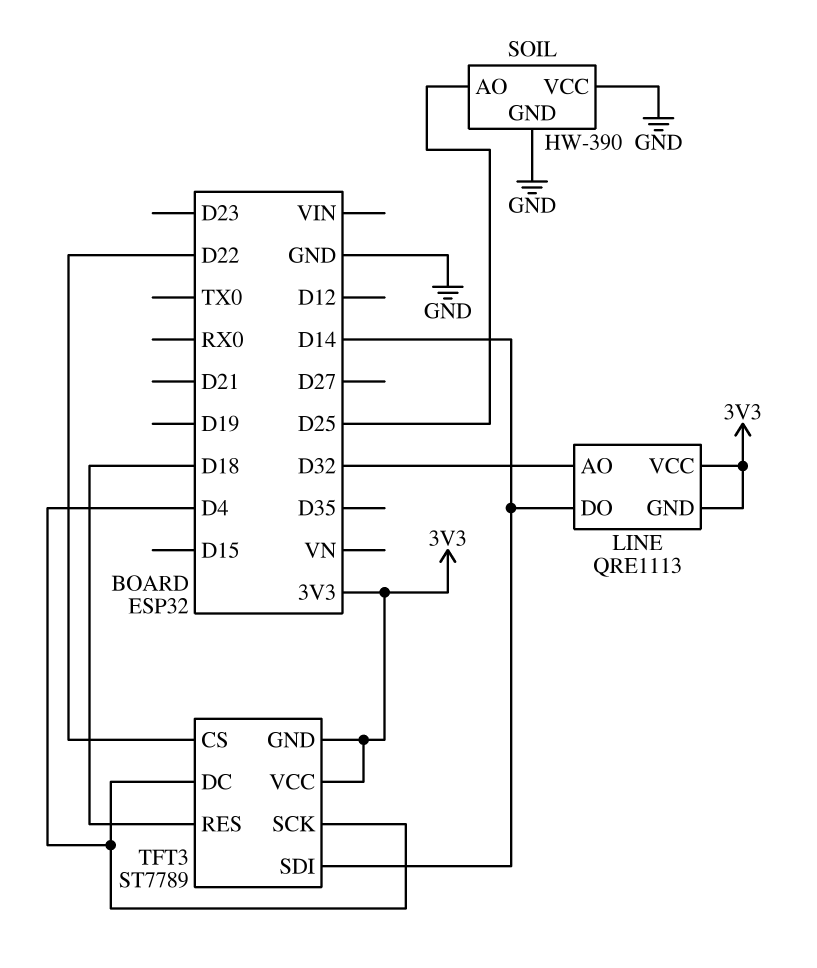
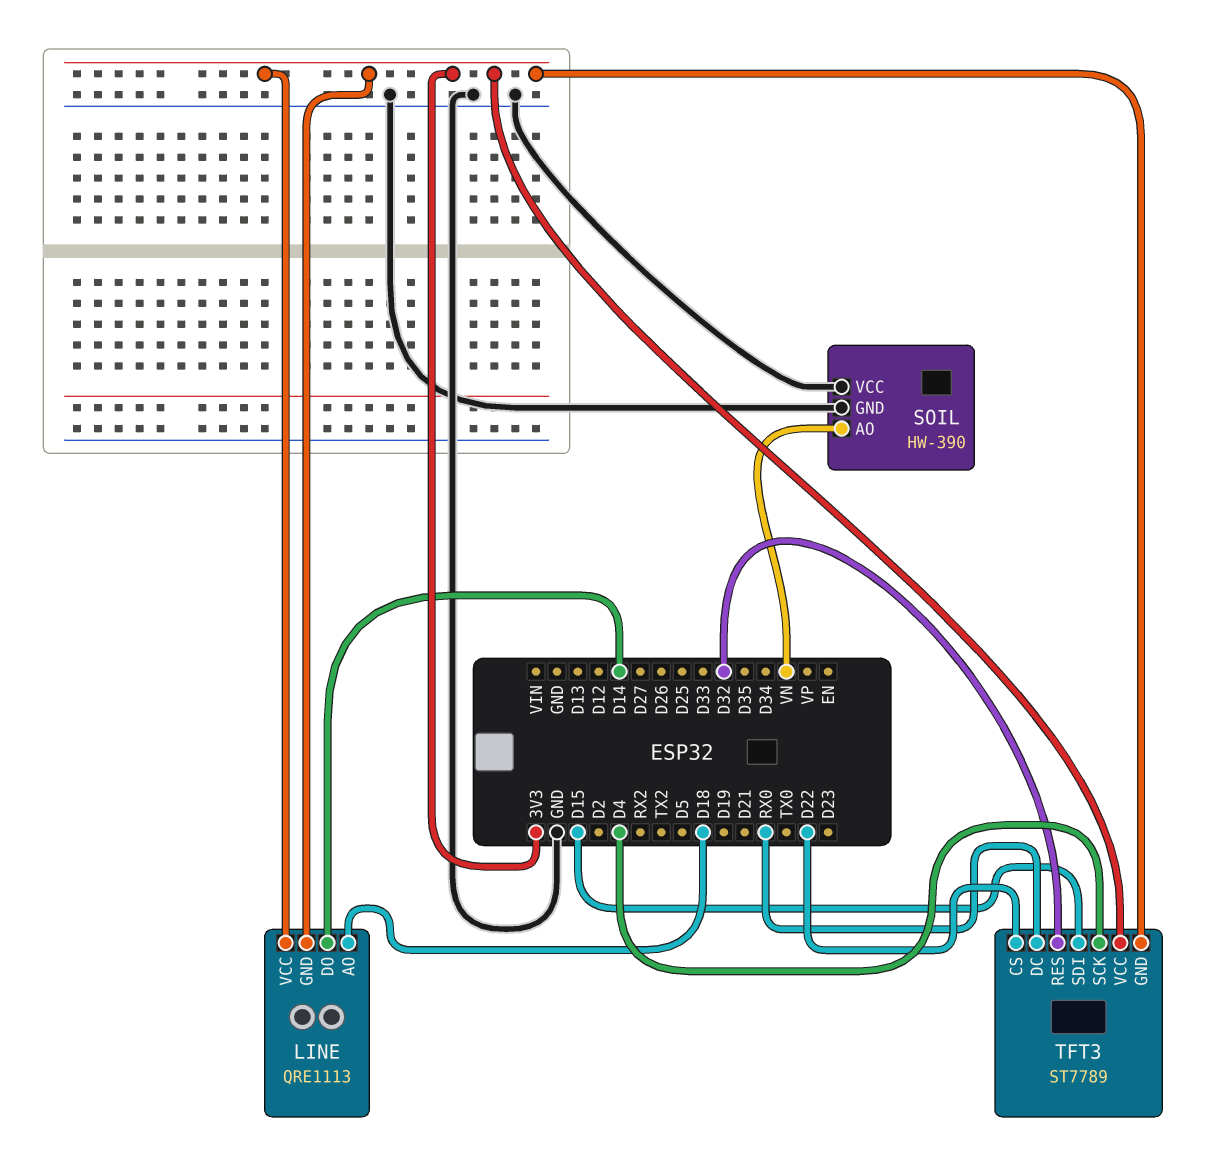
LINE pin AO: D32 -> D18
SOIL pin AO: D25 -> VN
TFT3 pin DC: D4 -> RX0
TFT3 pin RES: D18 -> D32
TFT3 pin SDI: D14 -> D15

